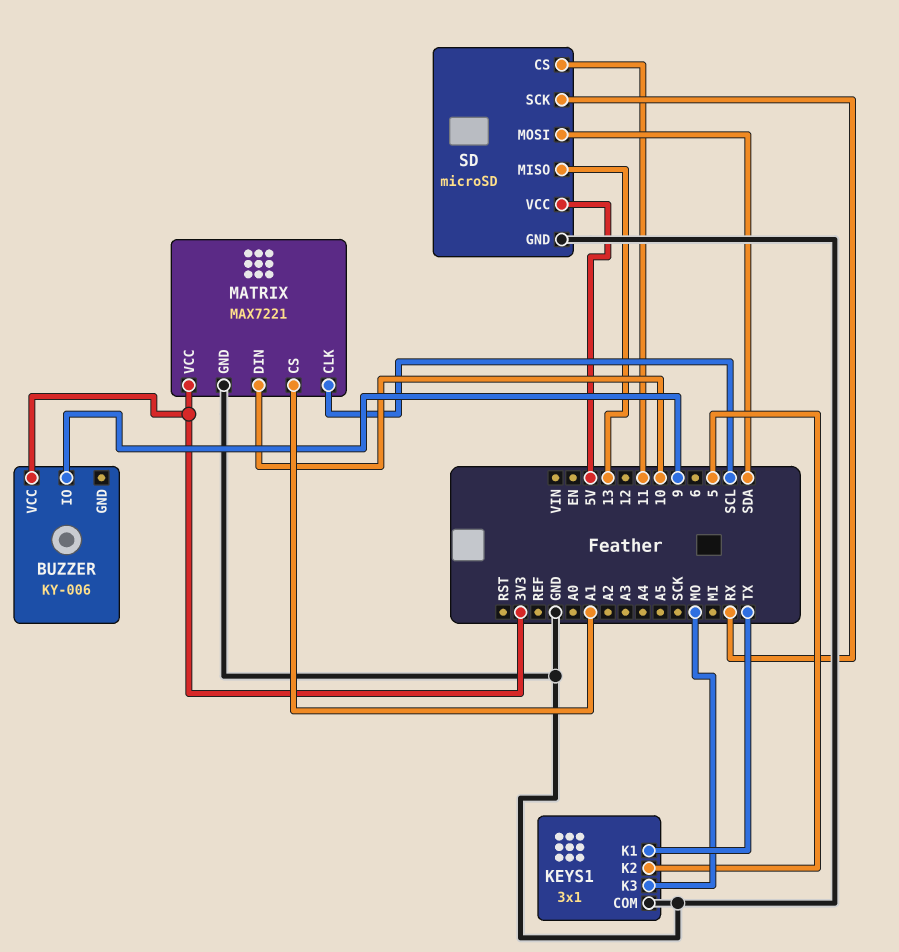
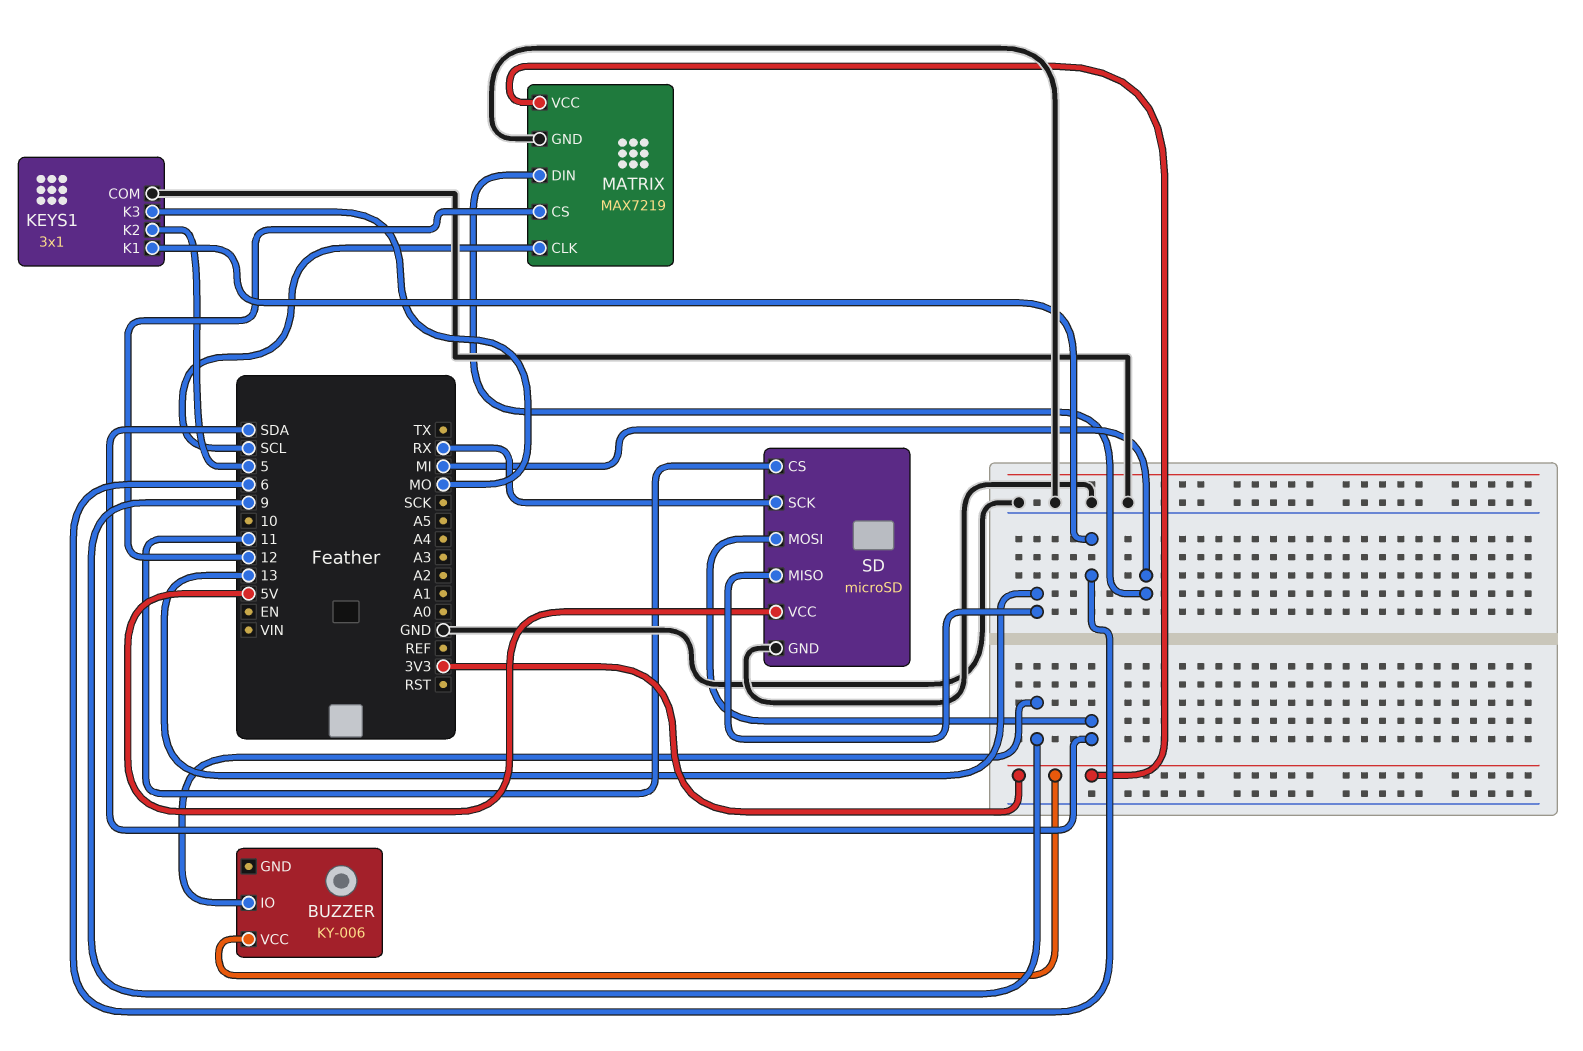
KEYS1 pin K1: TX -> 6
MATRIX: MAX7221 -> MAX7219
MATRIX pin CS: A1 -> 12
MATRIX pin DIN: 10 -> MI

